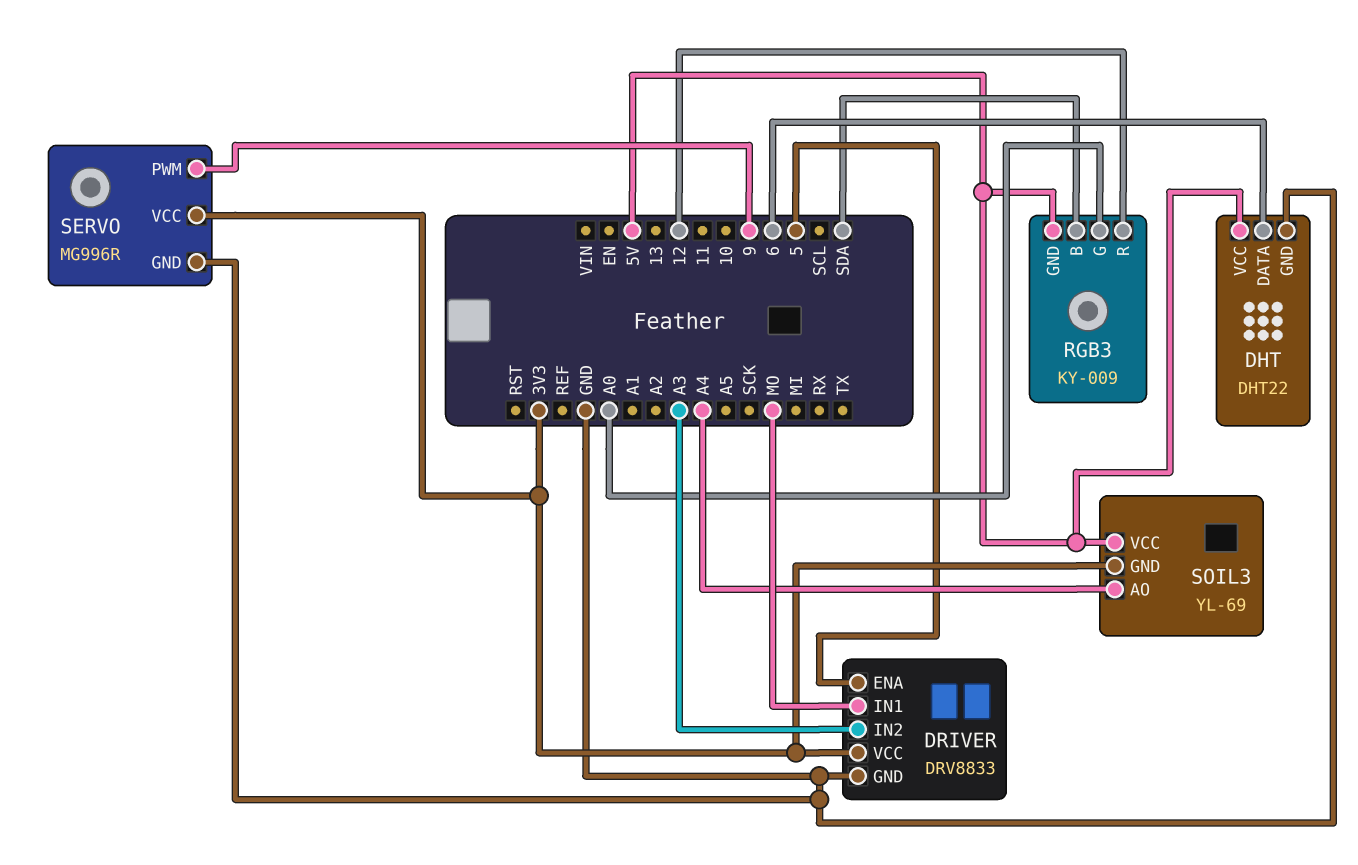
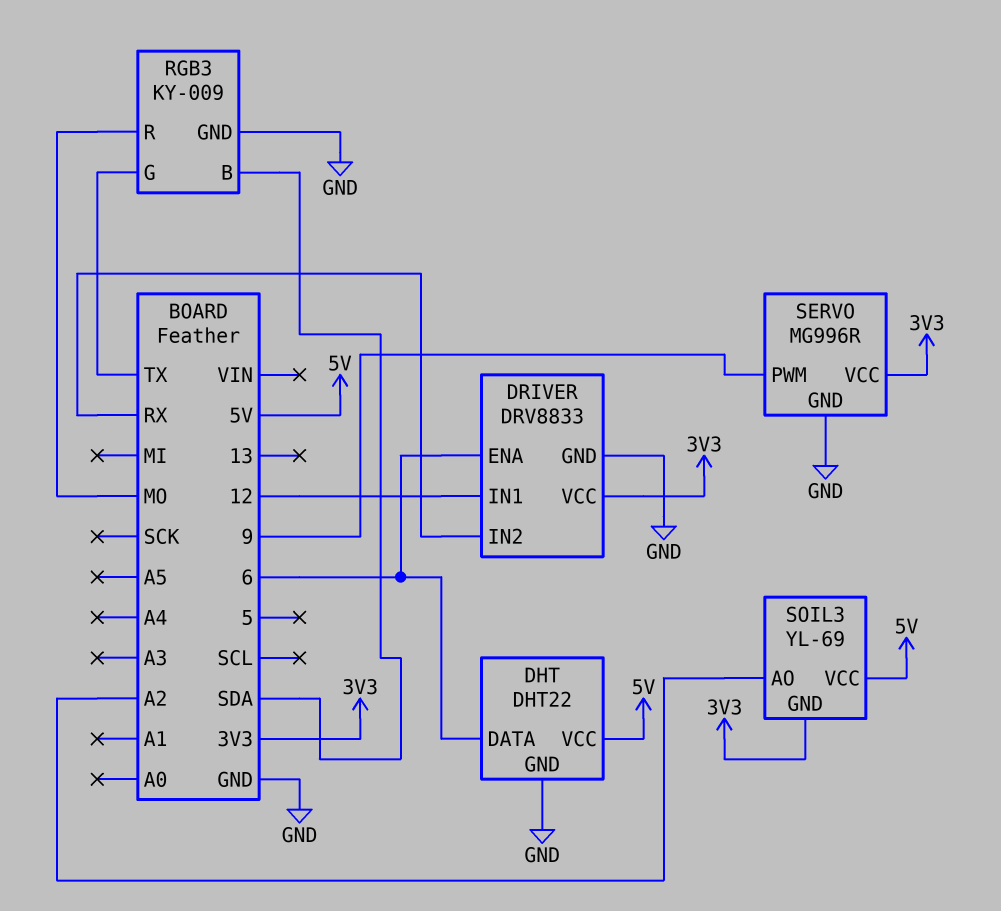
DRIVER pin ENA: 5 -> 6
DRIVER pin IN1: MO -> 12
DRIVER pin IN2: A3 -> RX
RGB3 pin G: A0 -> TX
RGB3 pin GND: 5V -> GND
RGB3 pin R: 12 -> MO
SOIL3 pin AO: A4 -> A2

